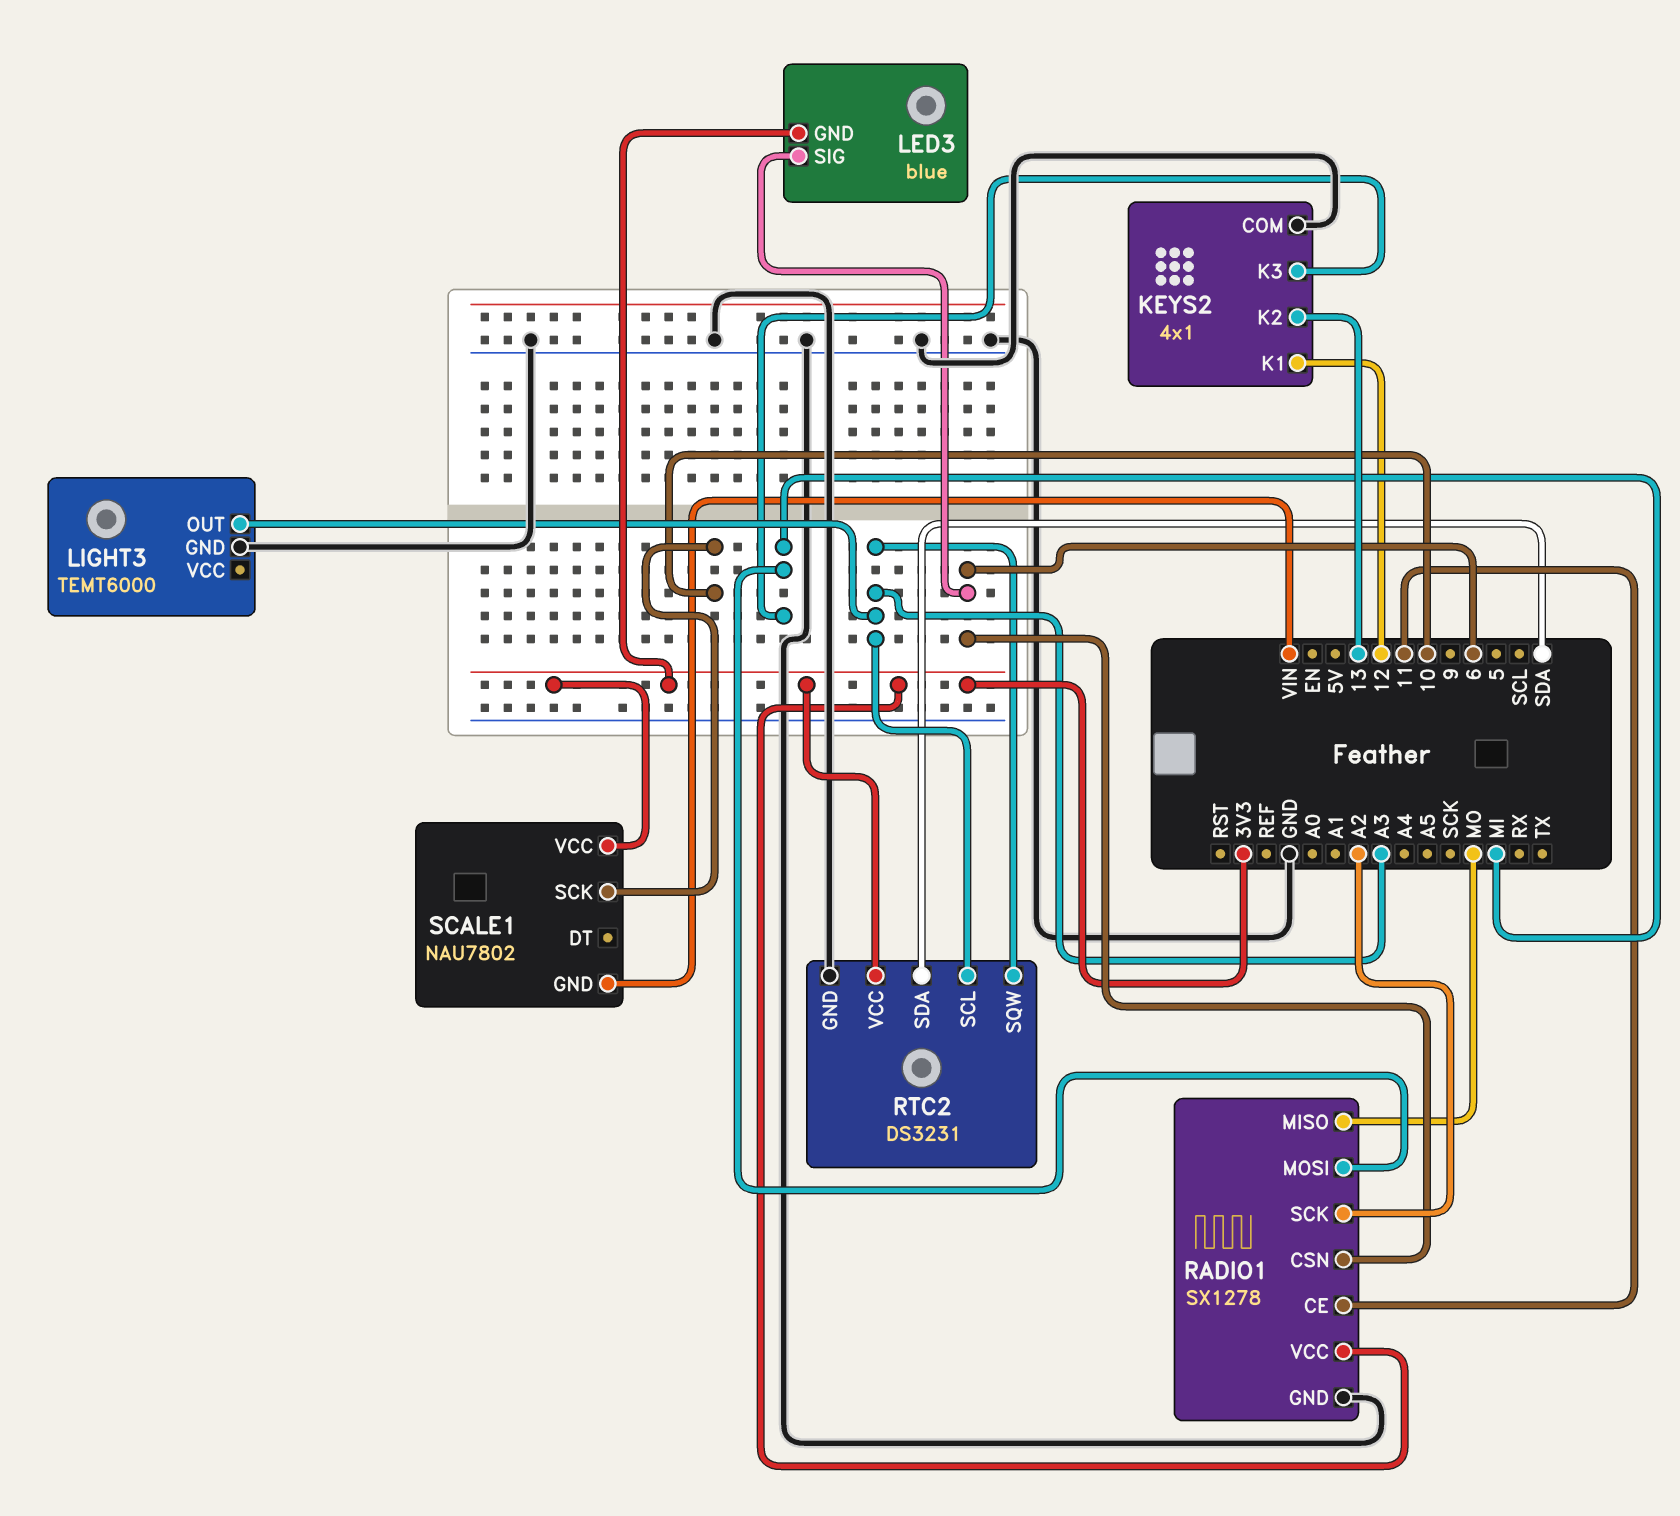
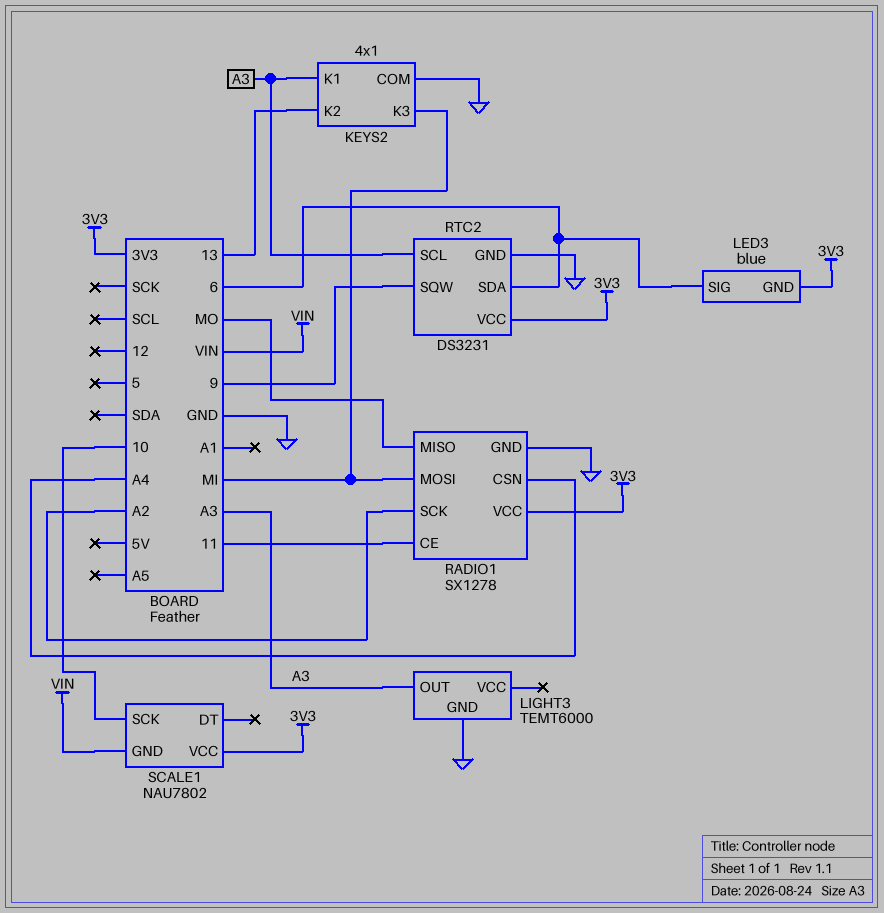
KEYS2 pin K1: 12 -> A3
RADIO1 pin CSN: 6 -> A4
RTC2 pin SDA: SDA -> 6
RTC2 pin SQW: A3 -> 9

